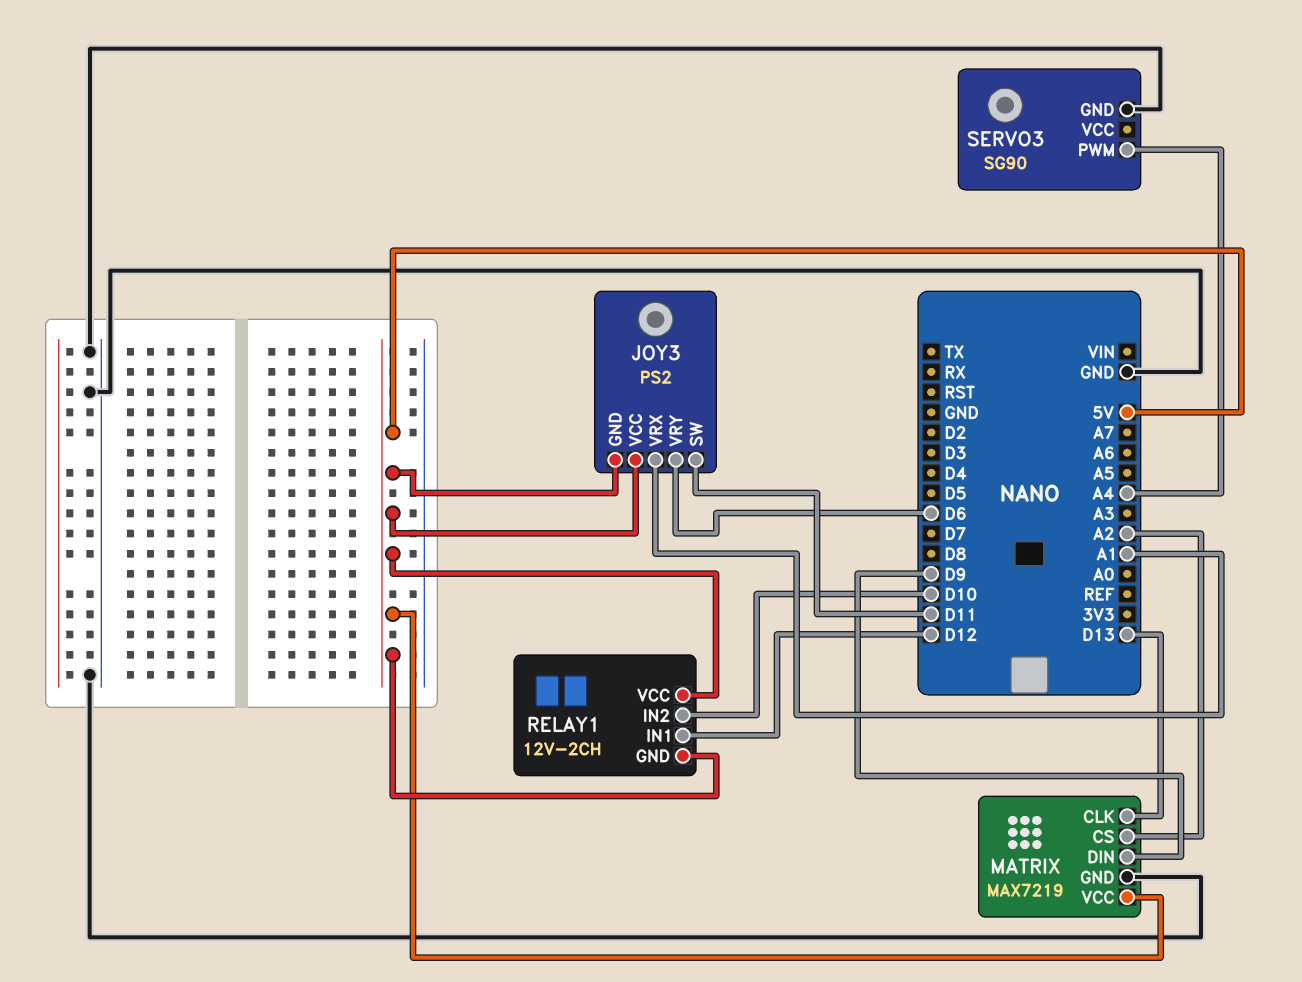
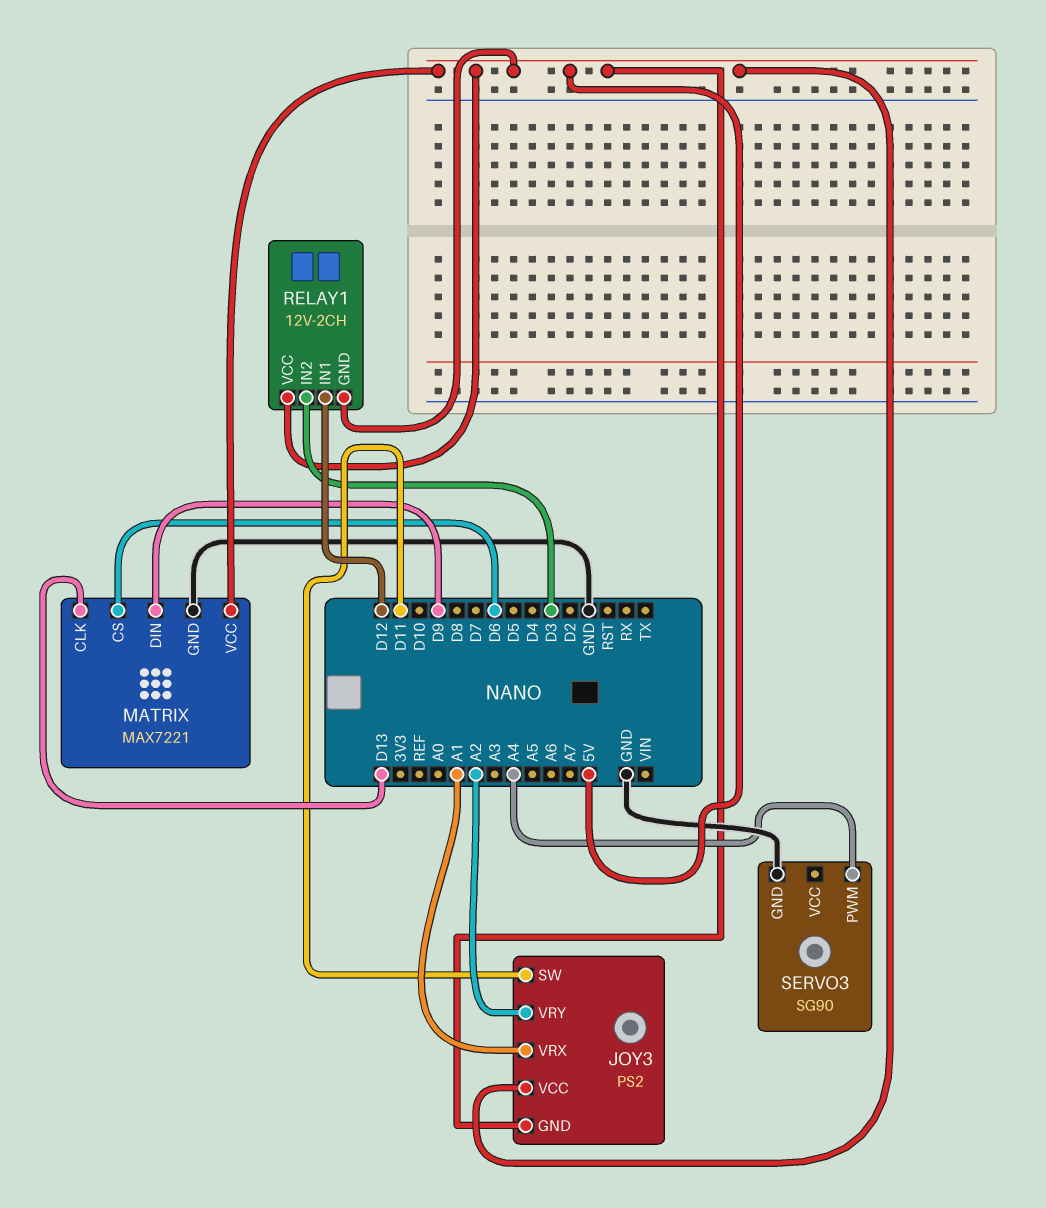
JOY3 pin VRY: D6 -> A2
MATRIX: MAX7219 -> MAX7221
MATRIX pin CS: A2 -> D6
RELAY1 pin IN2: D10 -> D3

